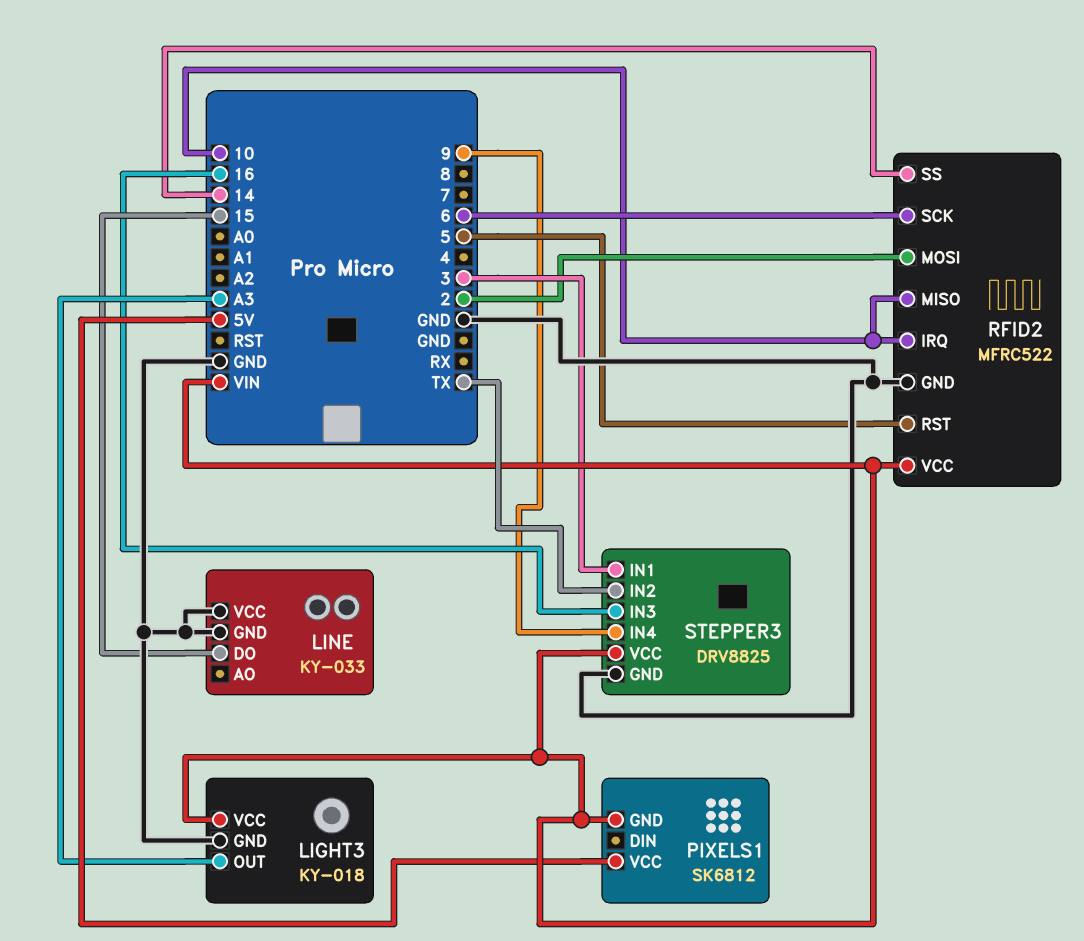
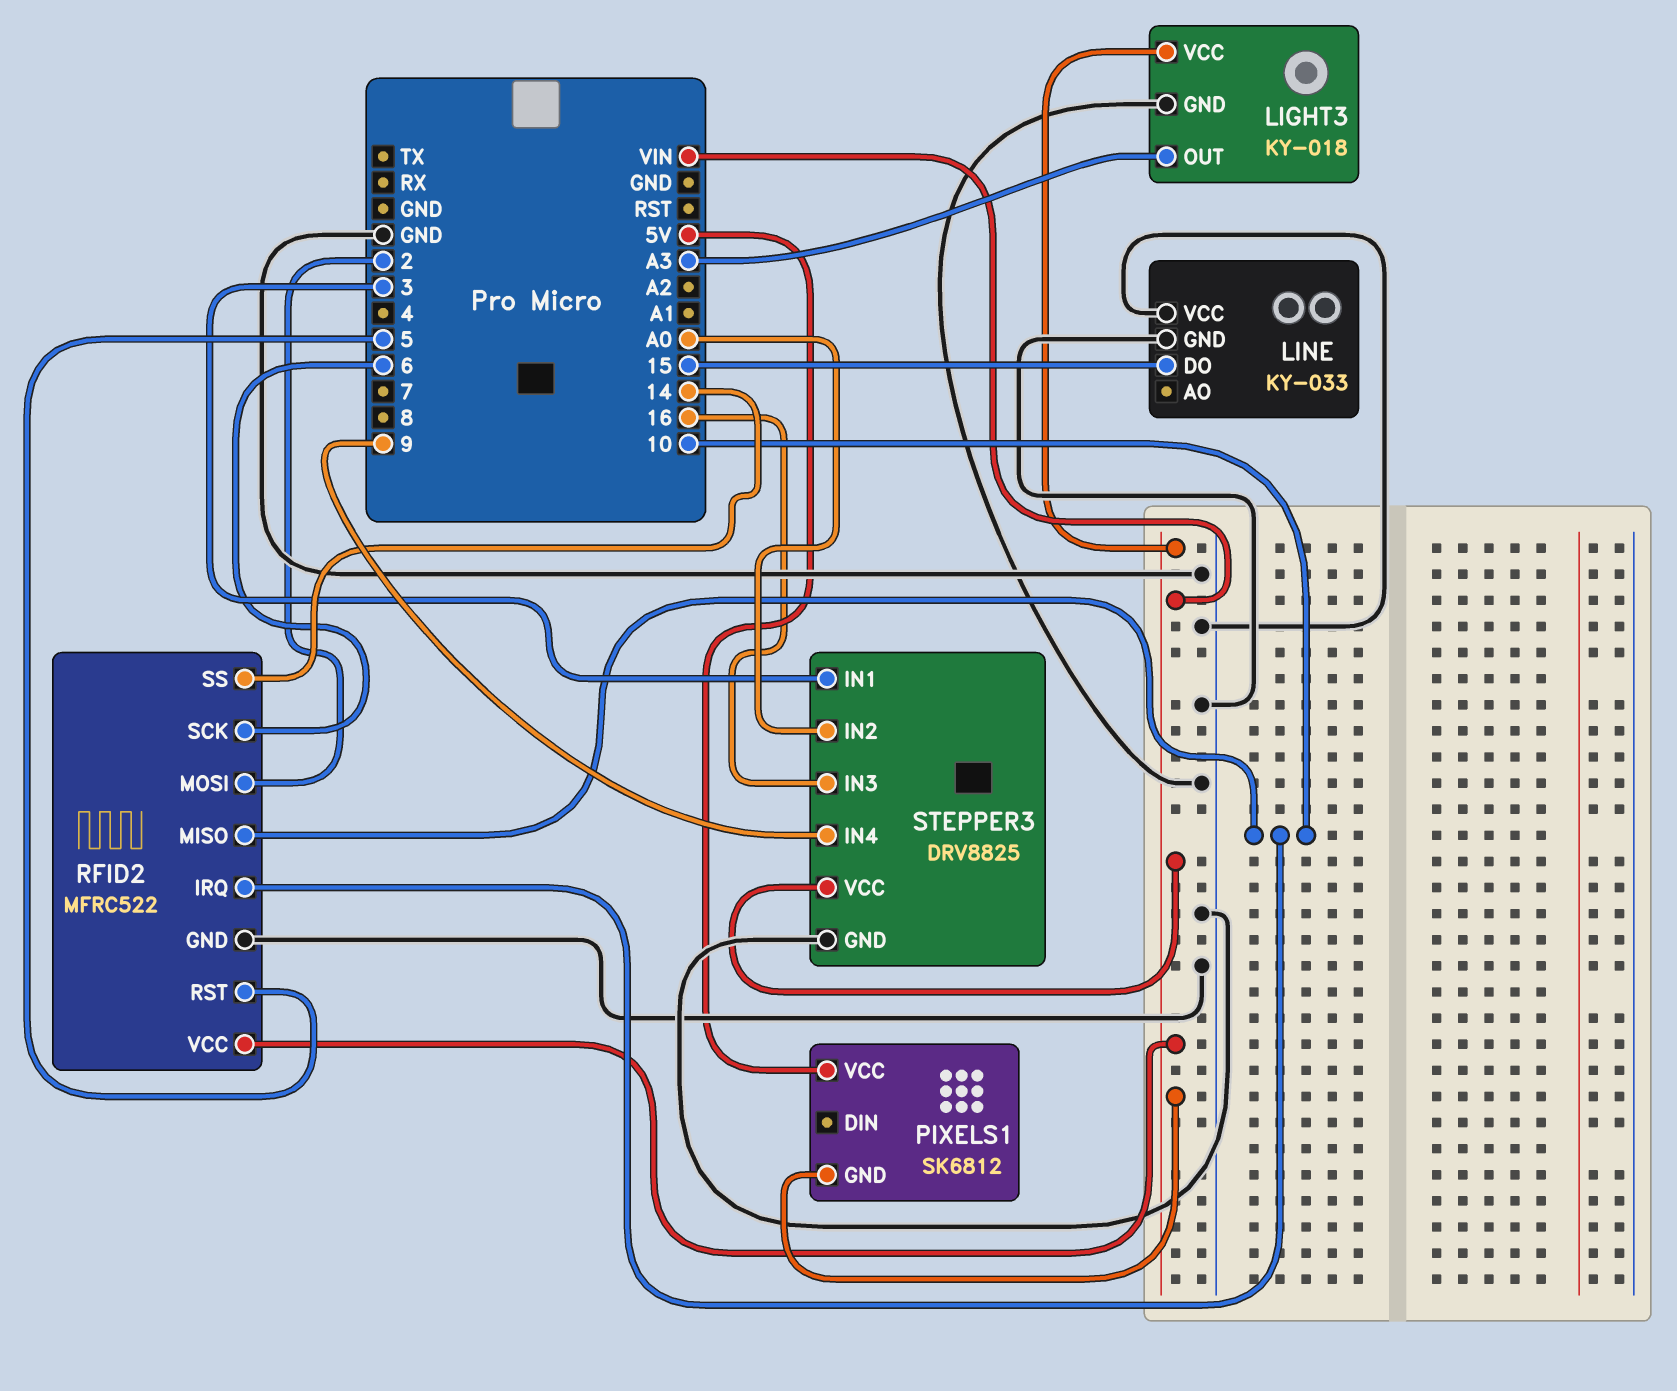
STEPPER3 pin IN2: TX -> A0

